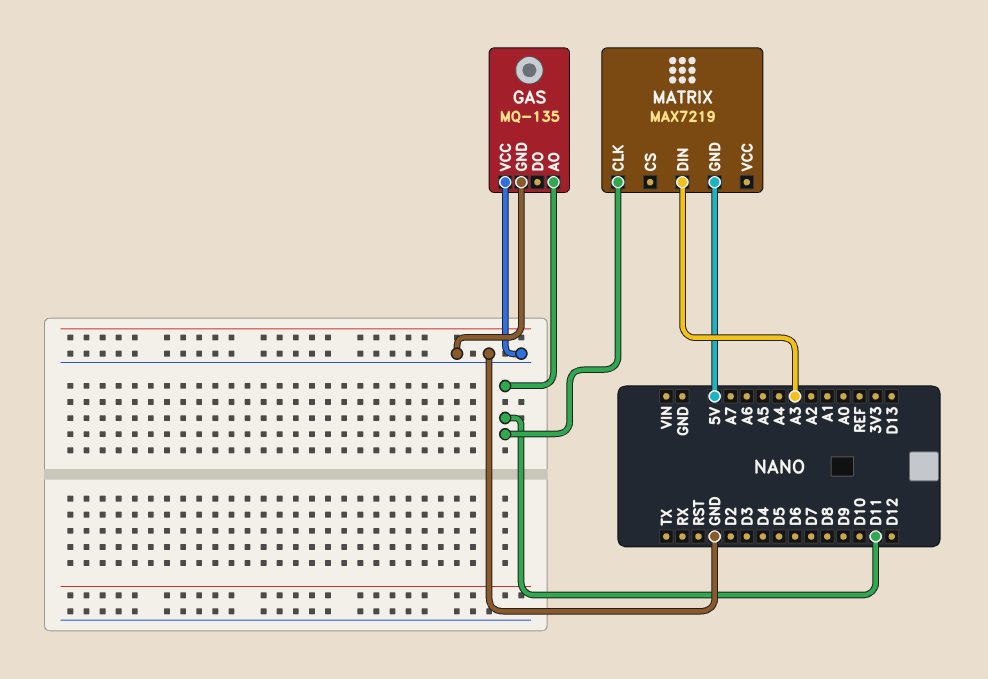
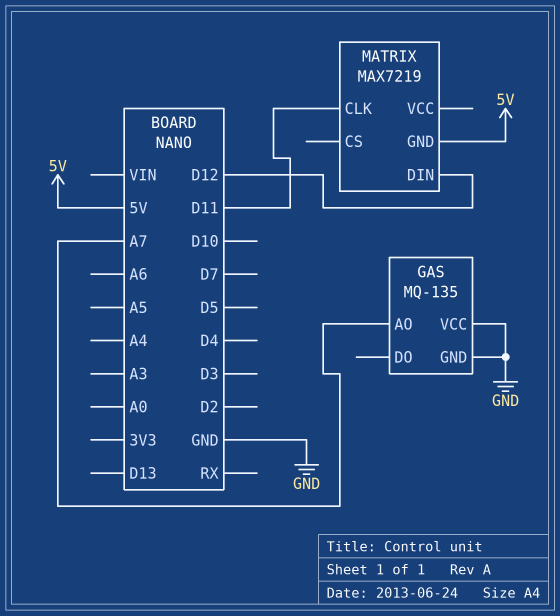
GAS pin AO: D11 -> A7
MATRIX pin DIN: A3 -> D12

